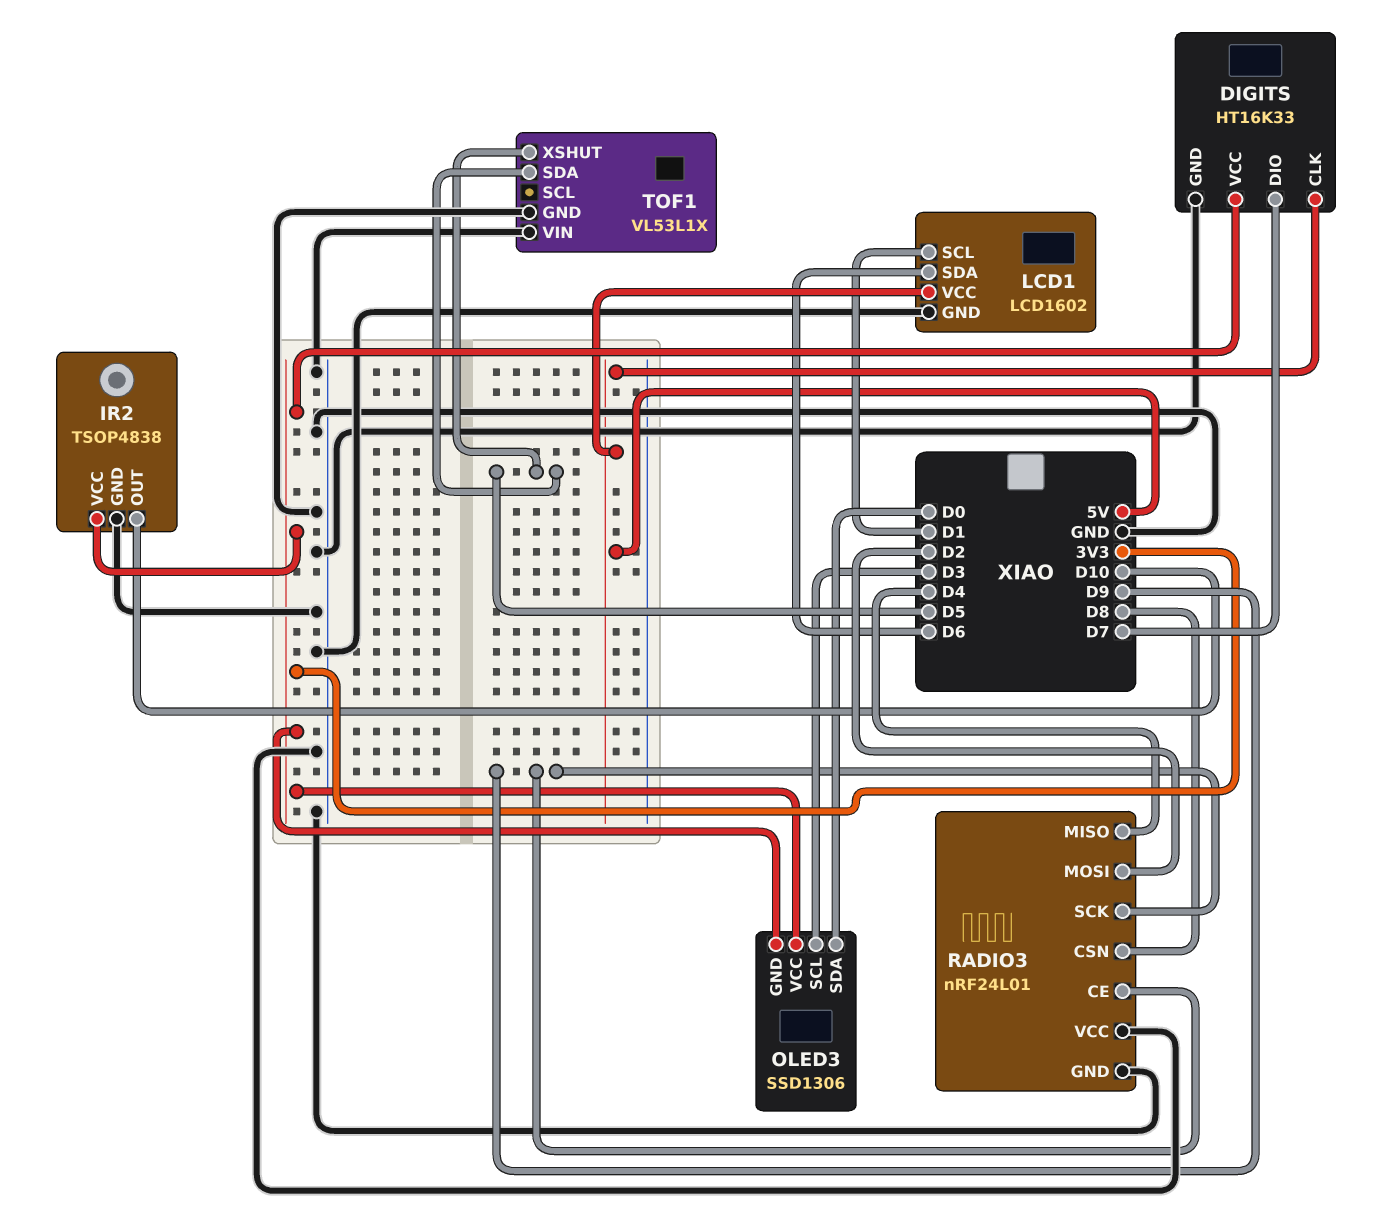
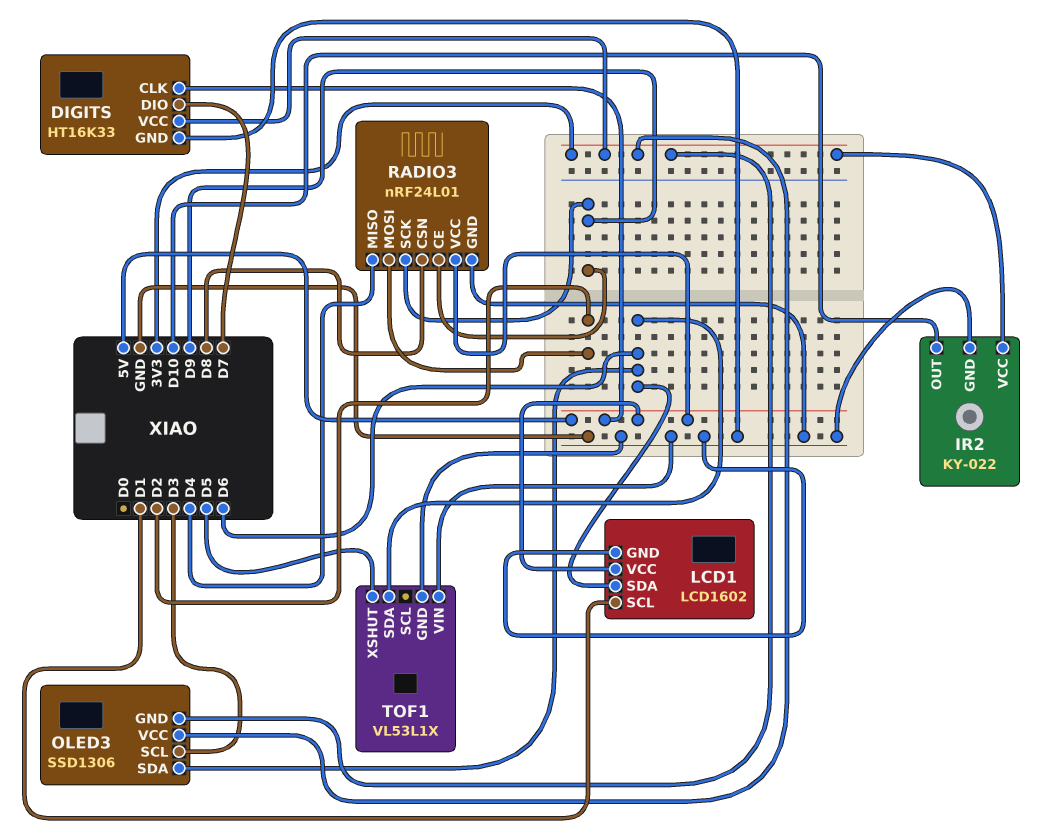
IR2: TSOP4838 -> KY-022
OLED3 pin SDA: D0 -> D6
RADIO3 pin VCC: GND -> 5V
TOF1 pin SDA: D5 -> D6

